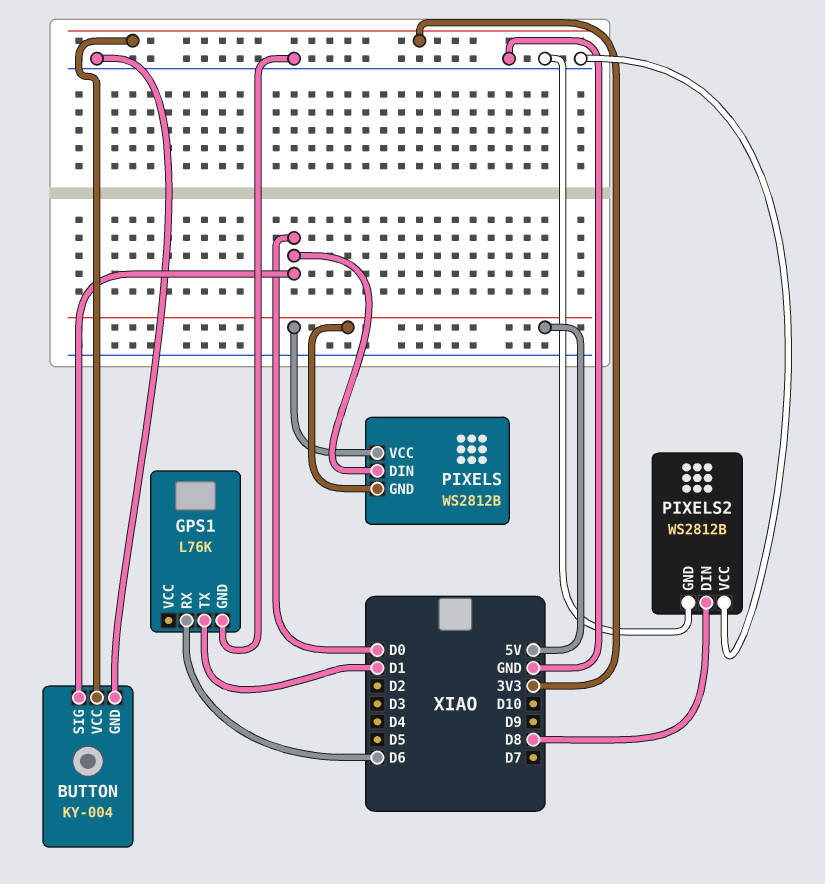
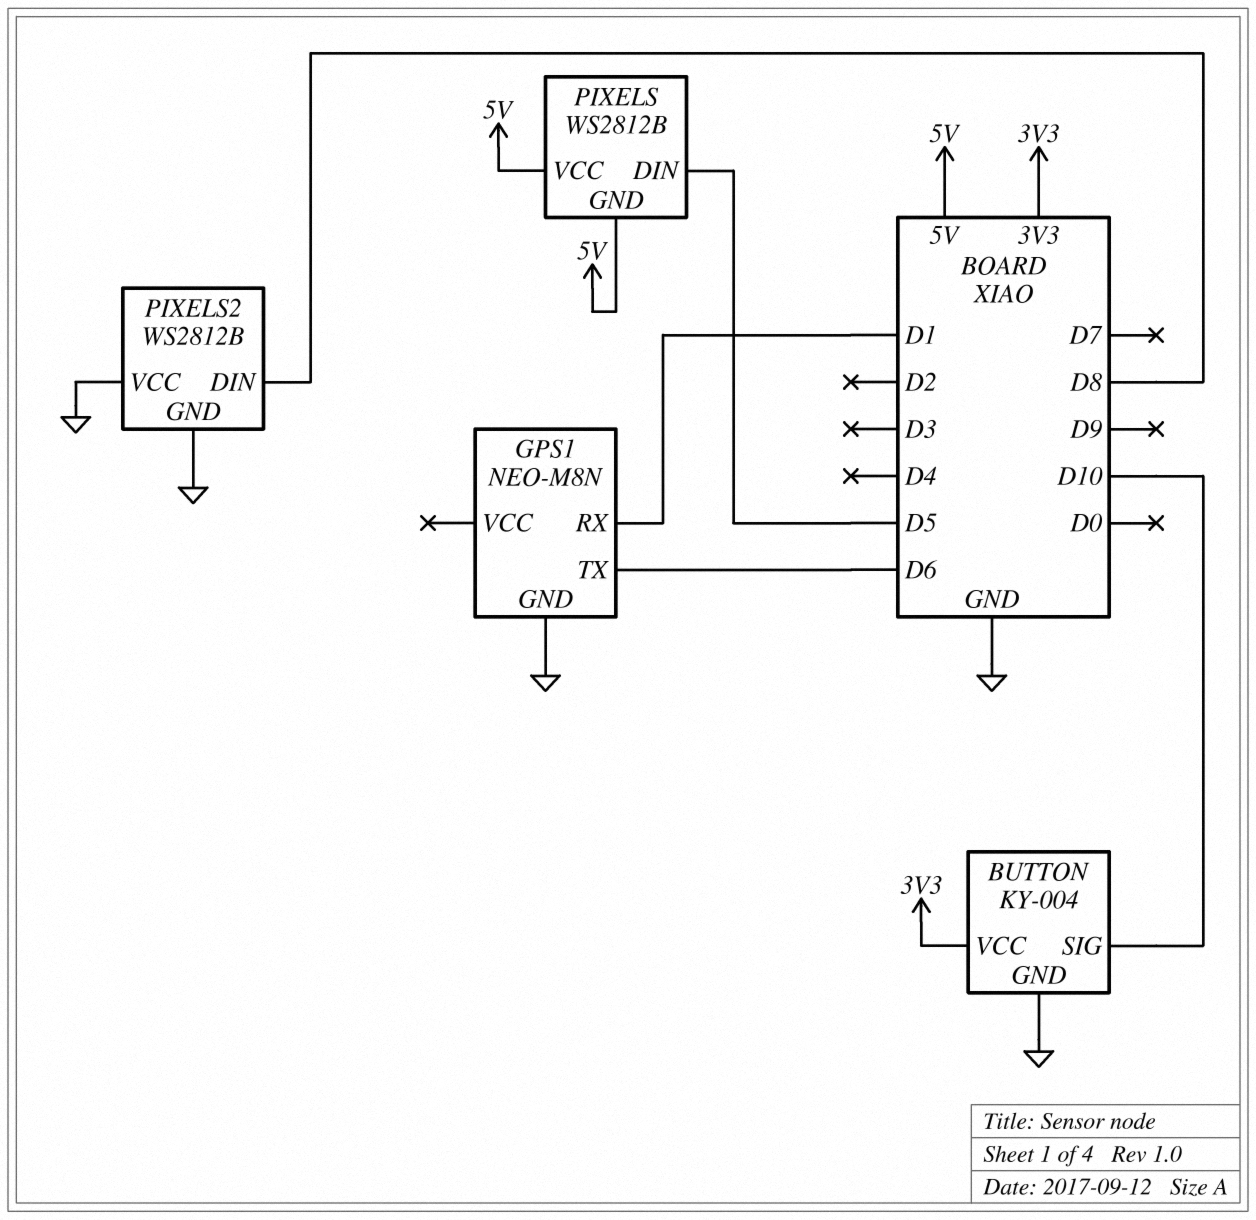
BUTTON pin SIG: D0 -> D10
GPS1: L76K -> NEO-M8N
GPS1 pin RX: D6 -> D1
GPS1 pin TX: D1 -> D6
PIXELS pin DIN: D0 -> D5

